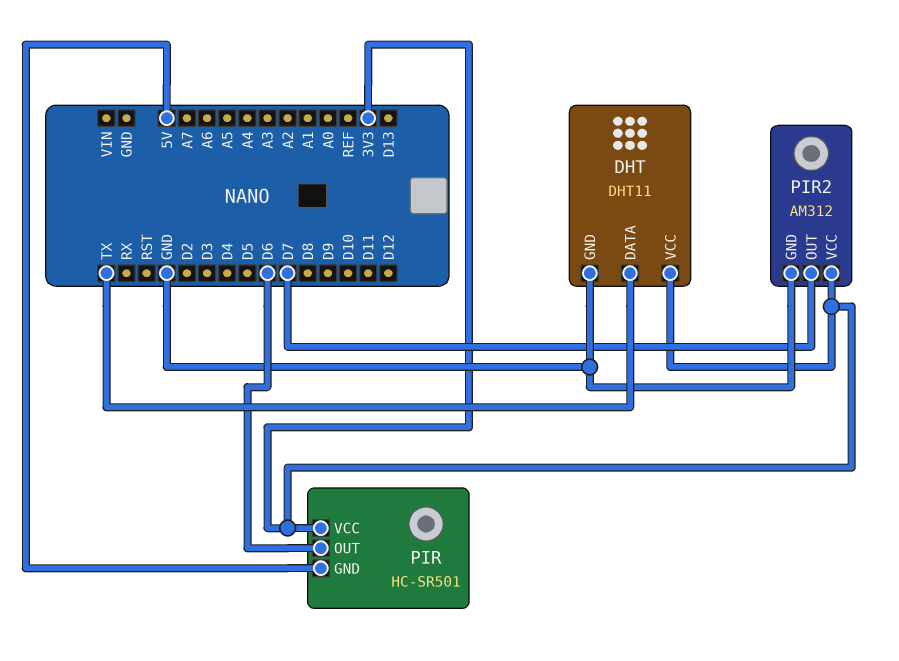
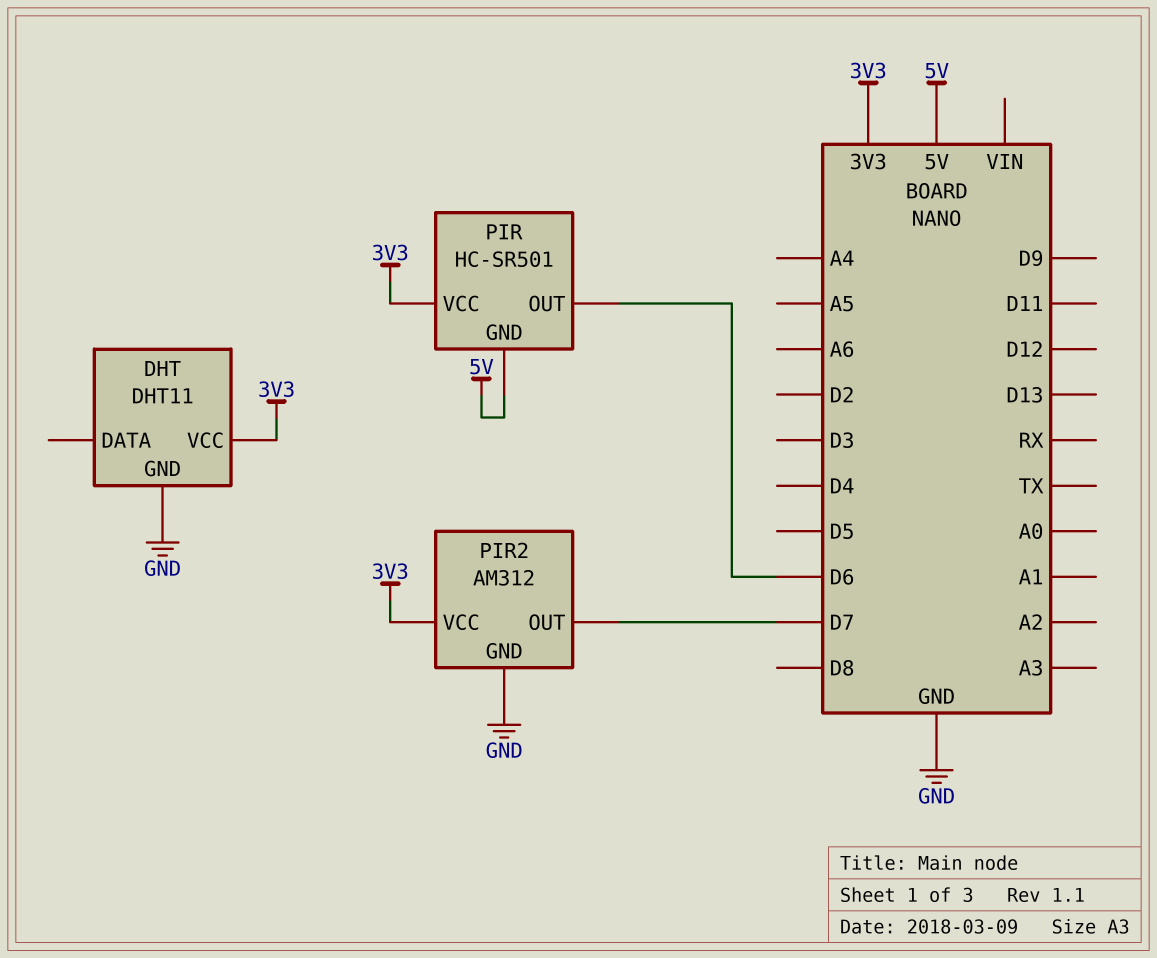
DHT pin DATA: TX -> none

